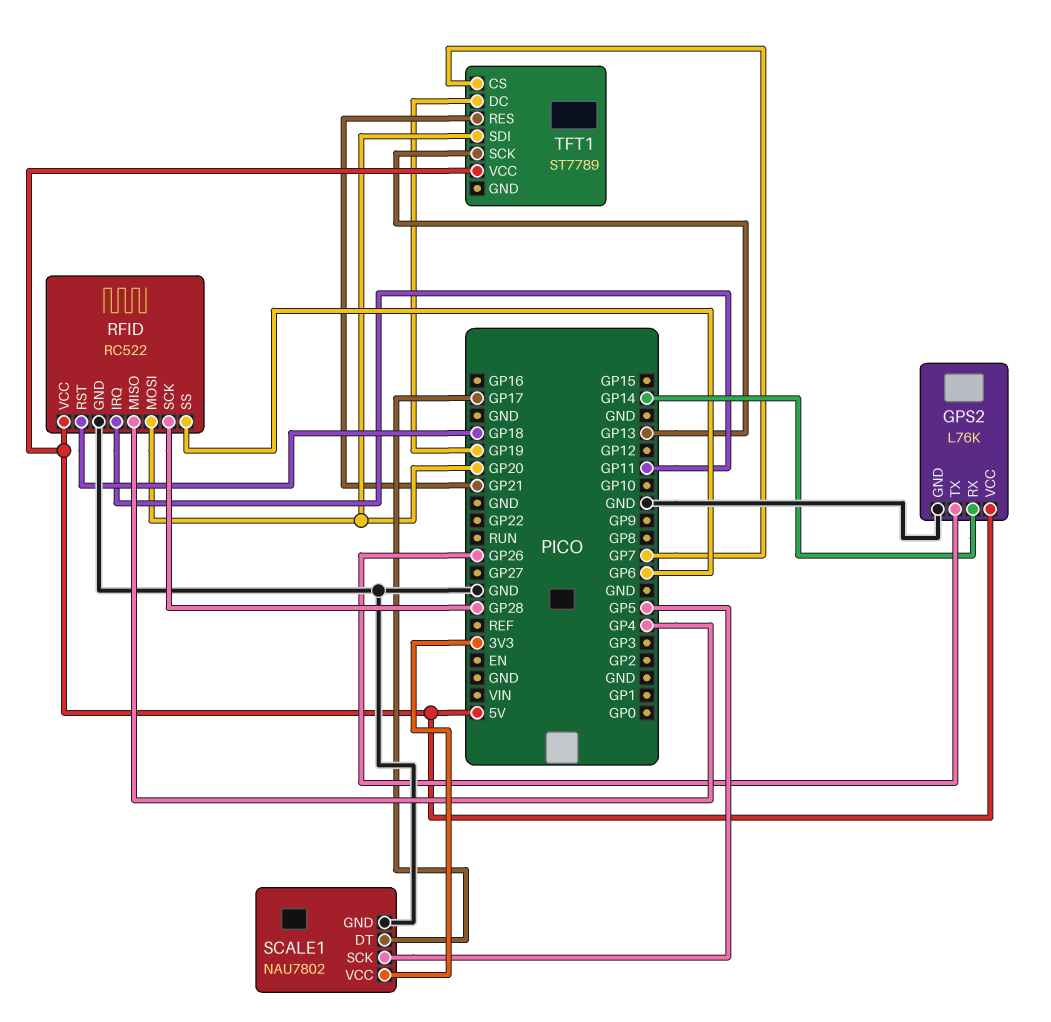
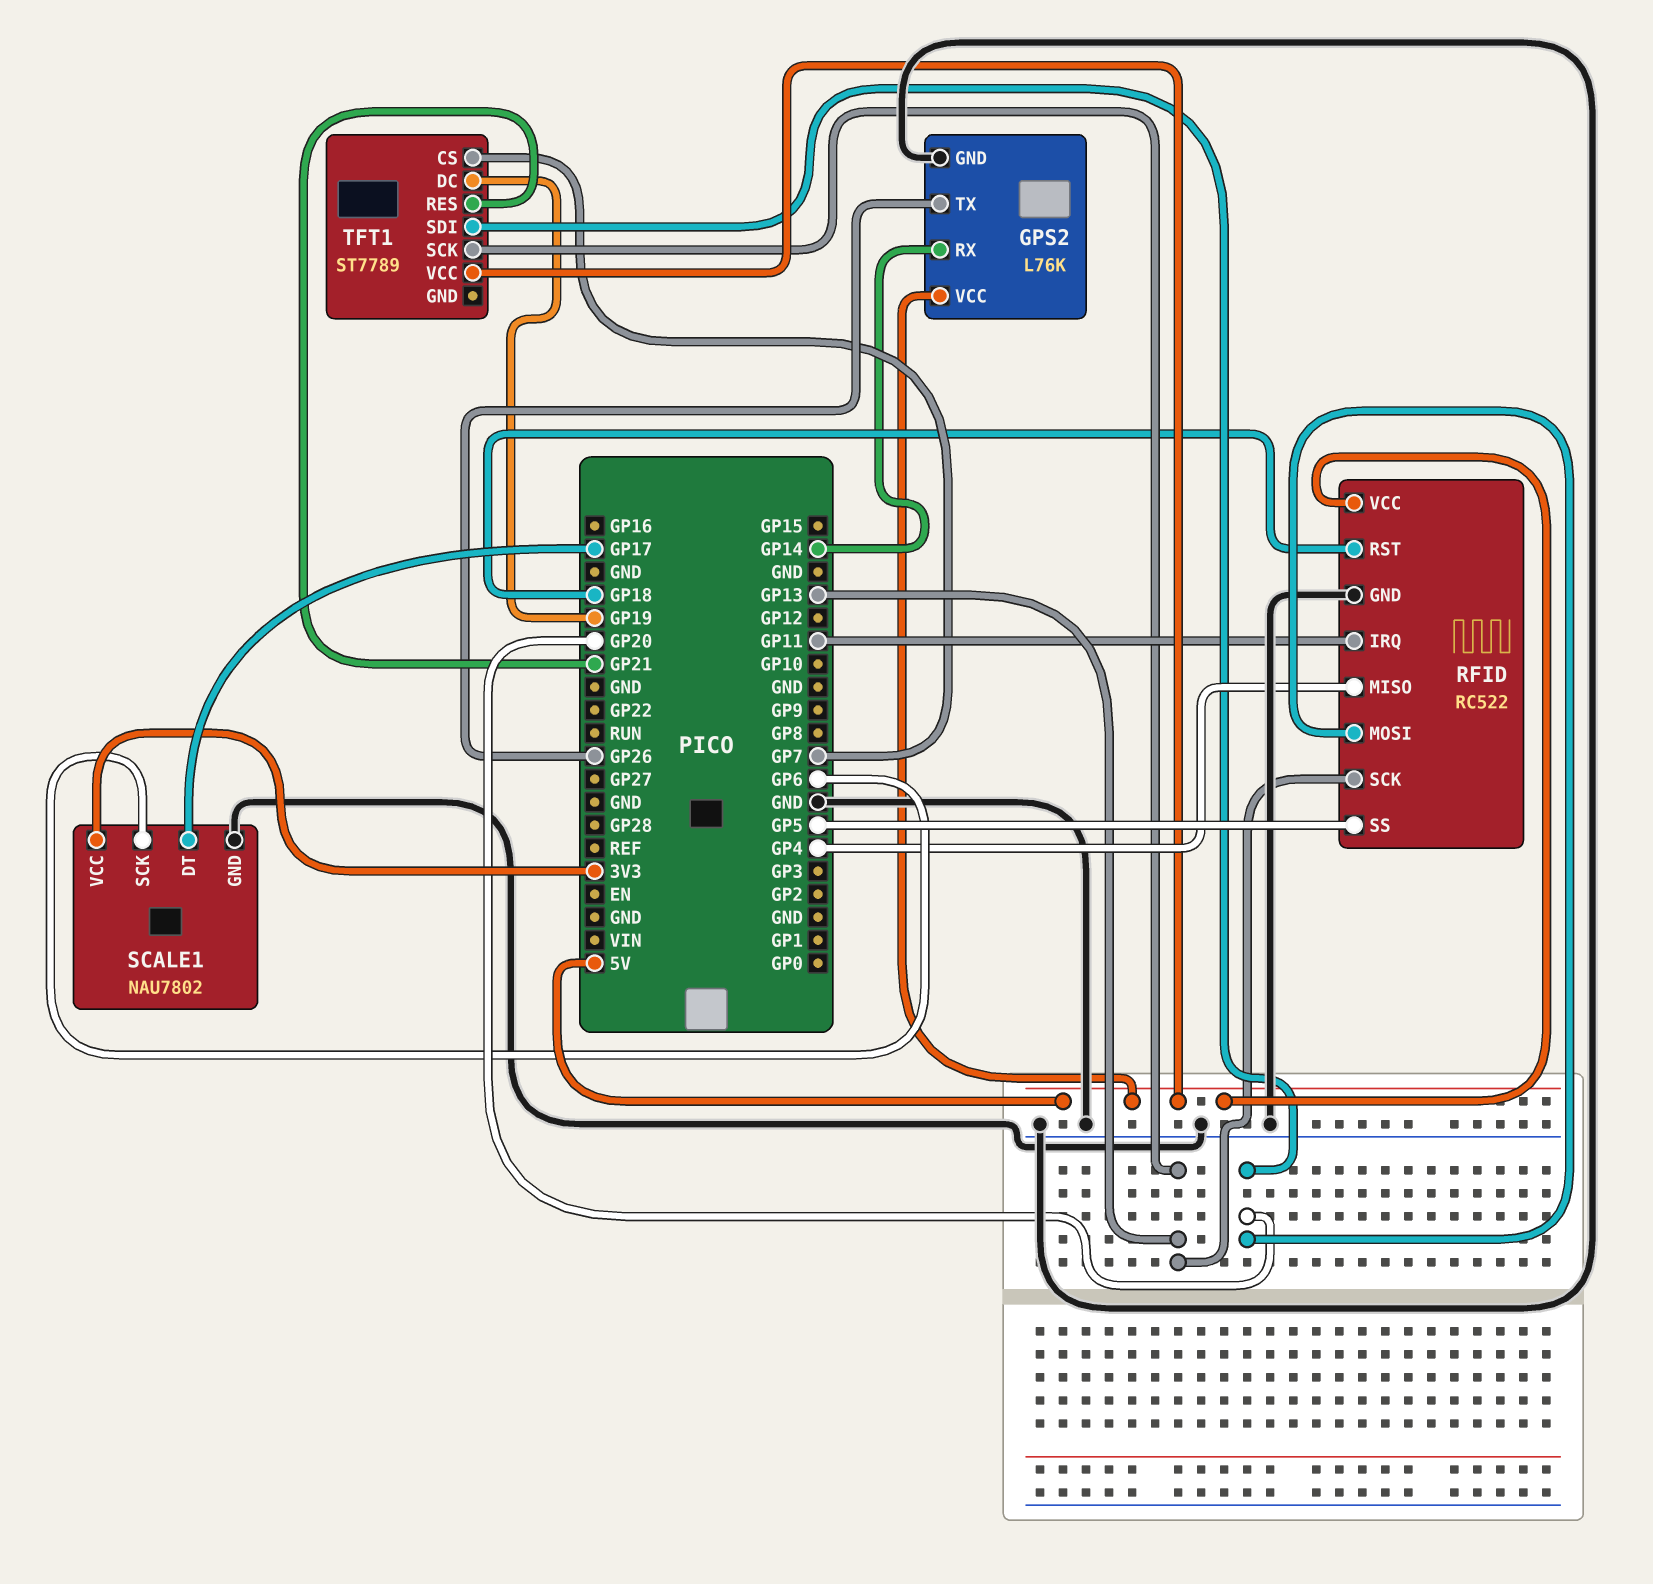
RFID pin SCK: GP28 -> GP13
RFID pin SS: GP6 -> GP5
SCALE1 pin SCK: GP5 -> GP6

